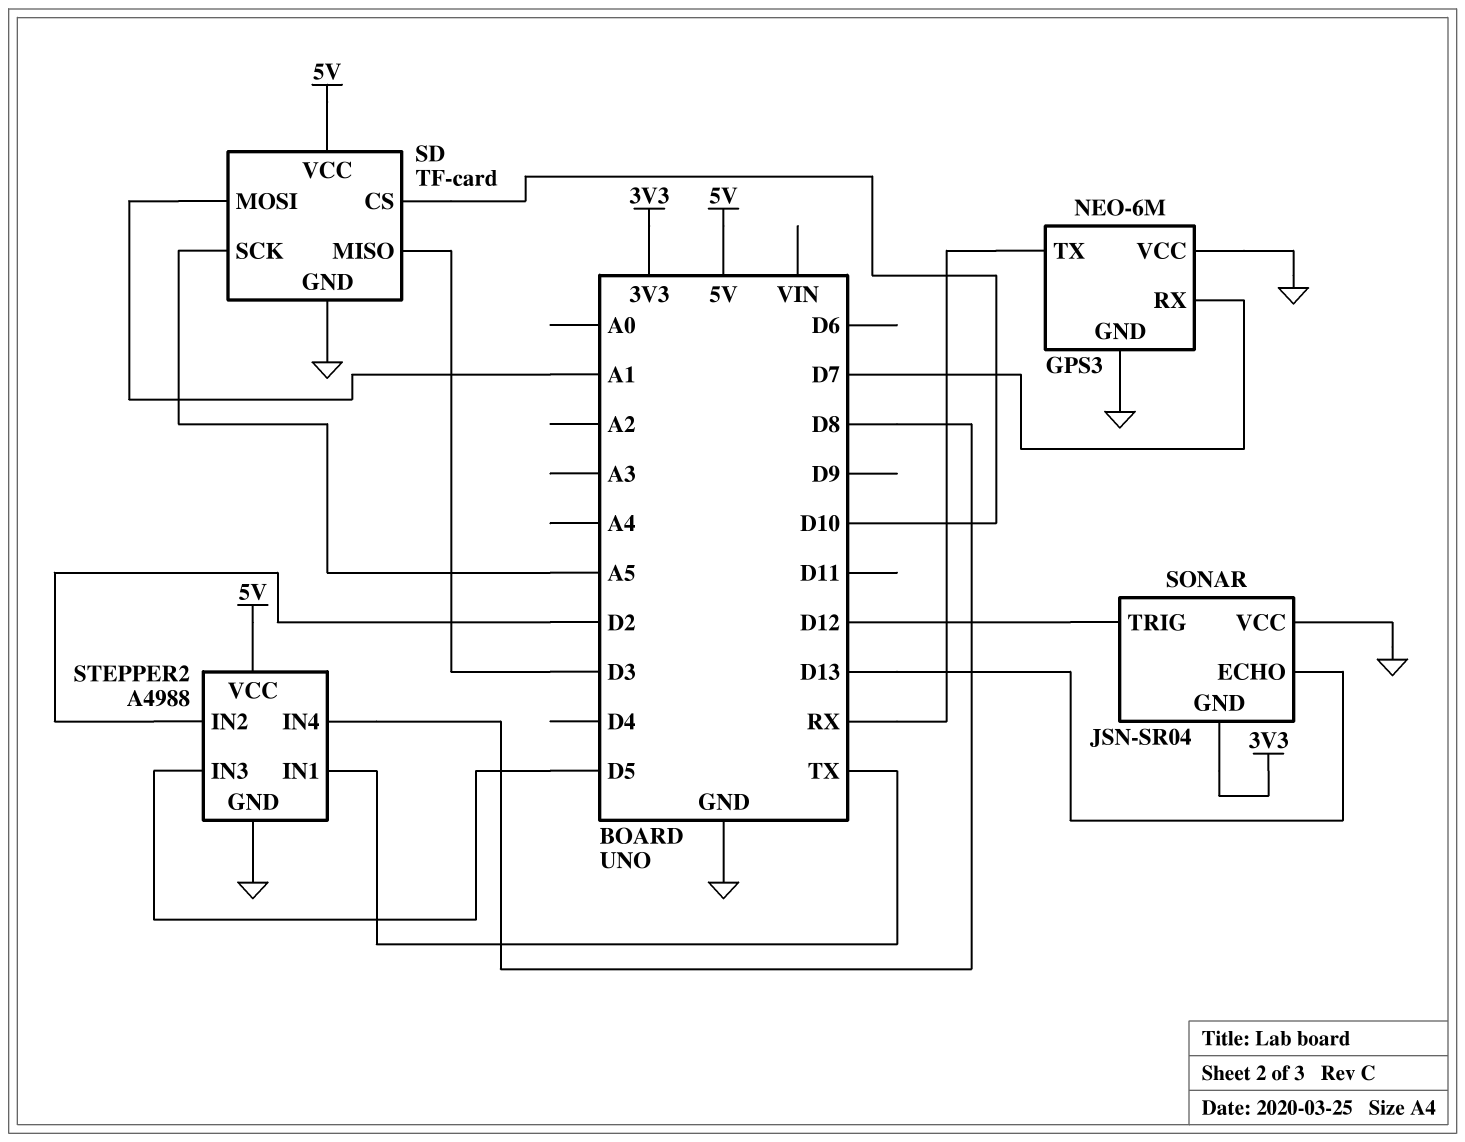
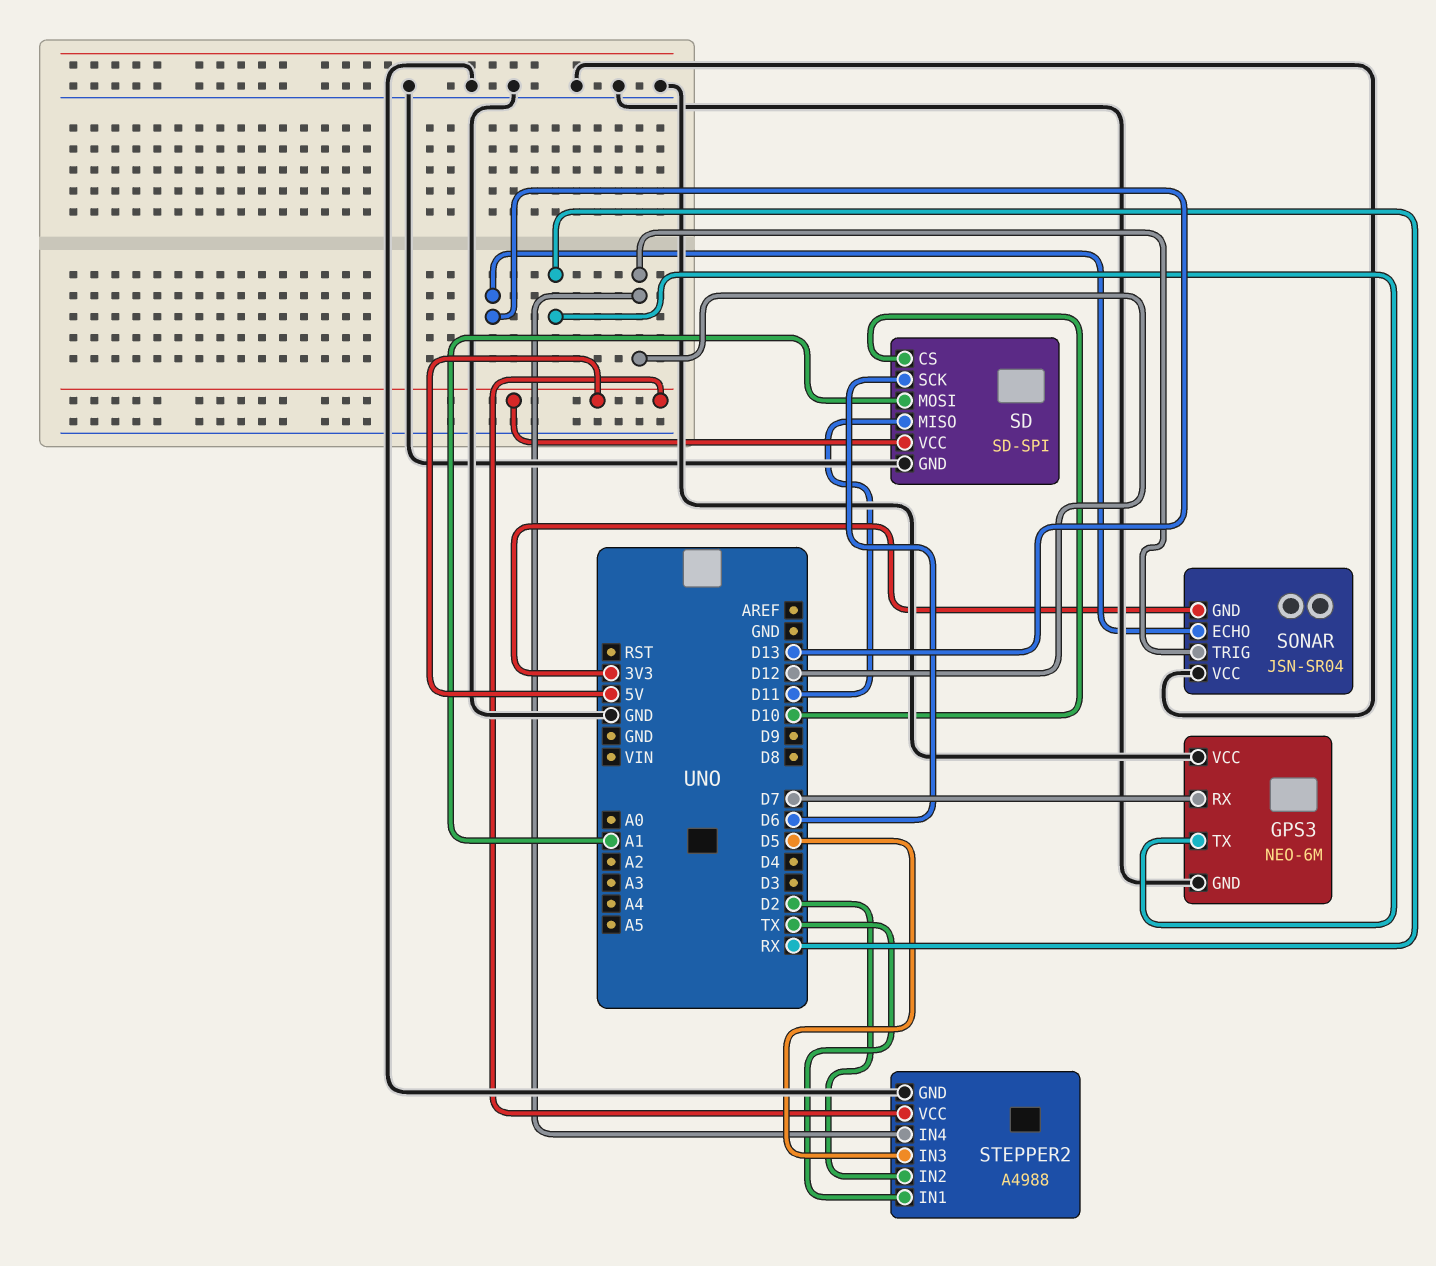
SD: TF-card -> SD-SPI
SD pin MISO: D3 -> D11
SD pin SCK: A5 -> D6
STEPPER2 pin IN4: D8 -> D12

